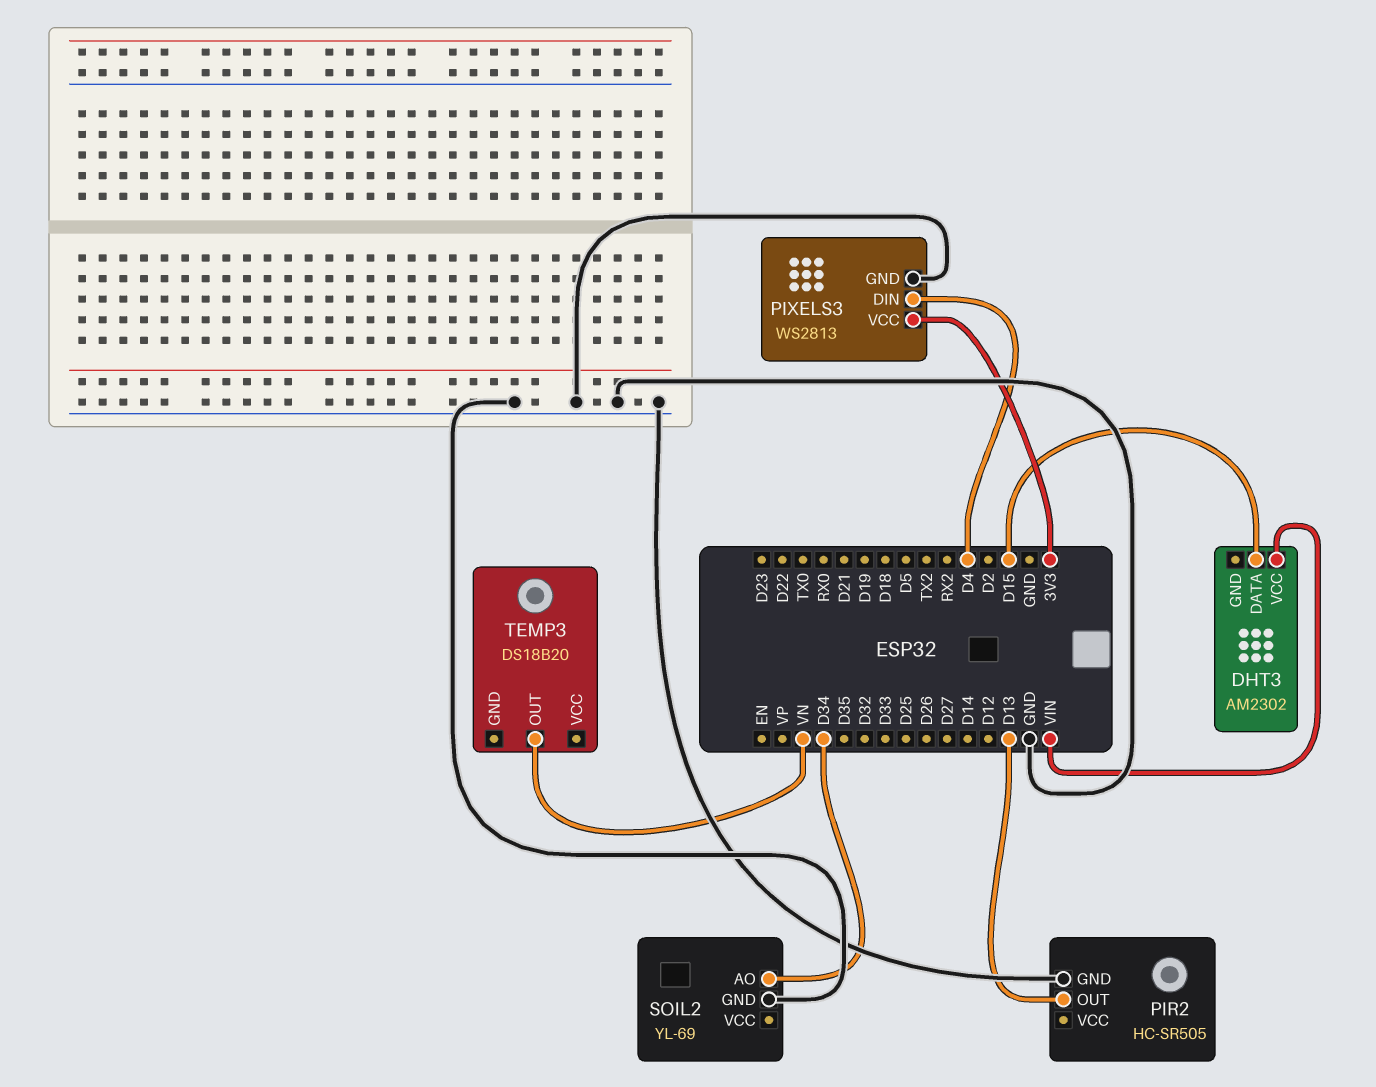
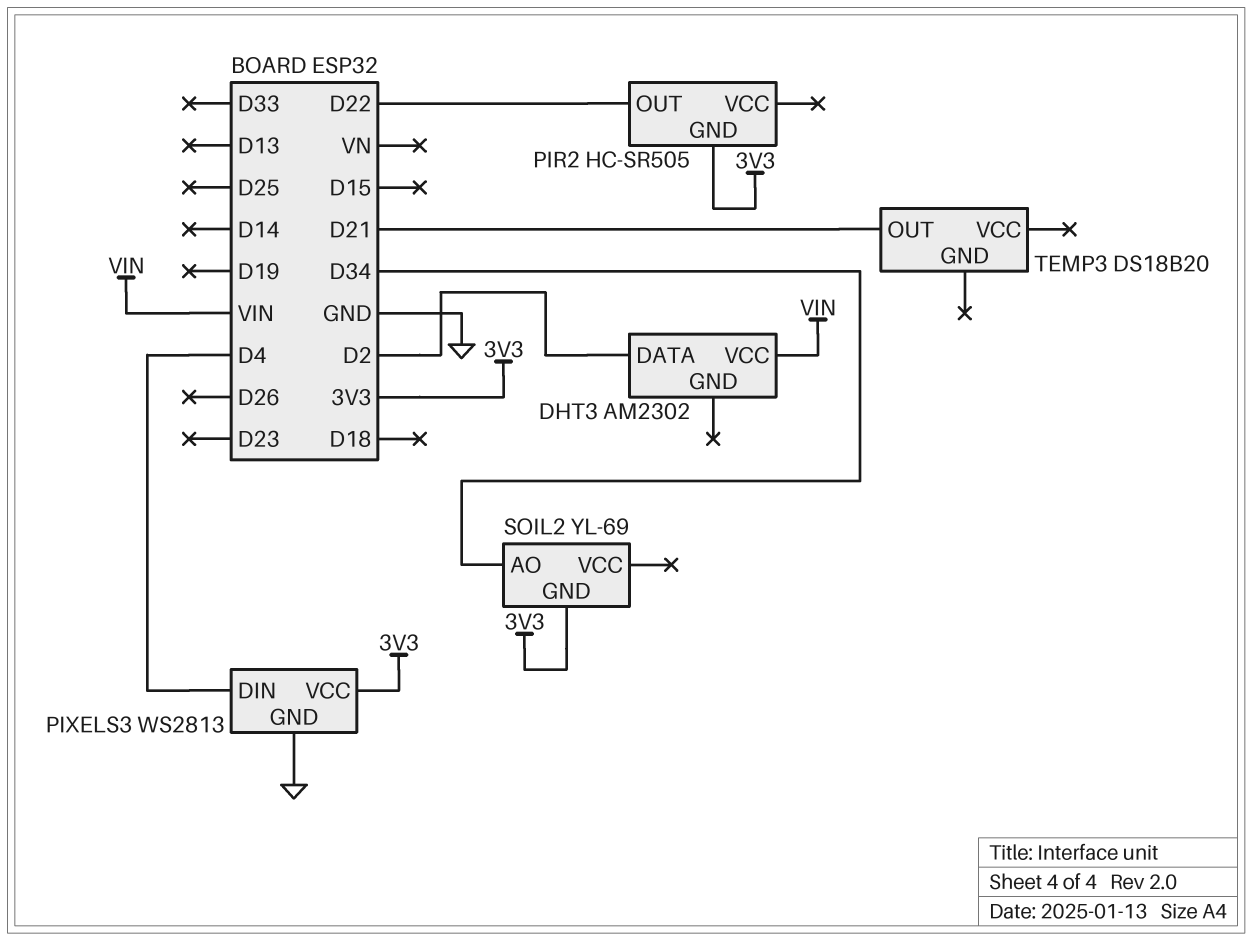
DHT3 pin DATA: D15 -> D2
PIR2 pin GND: GND -> 3V3
PIR2 pin OUT: D13 -> D22
SOIL2 pin GND: GND -> 3V3
TEMP3 pin OUT: VN -> D21

